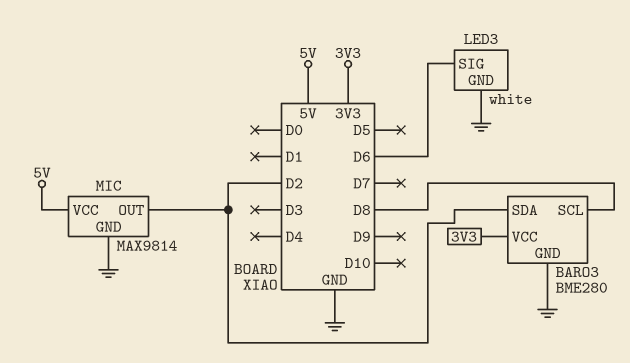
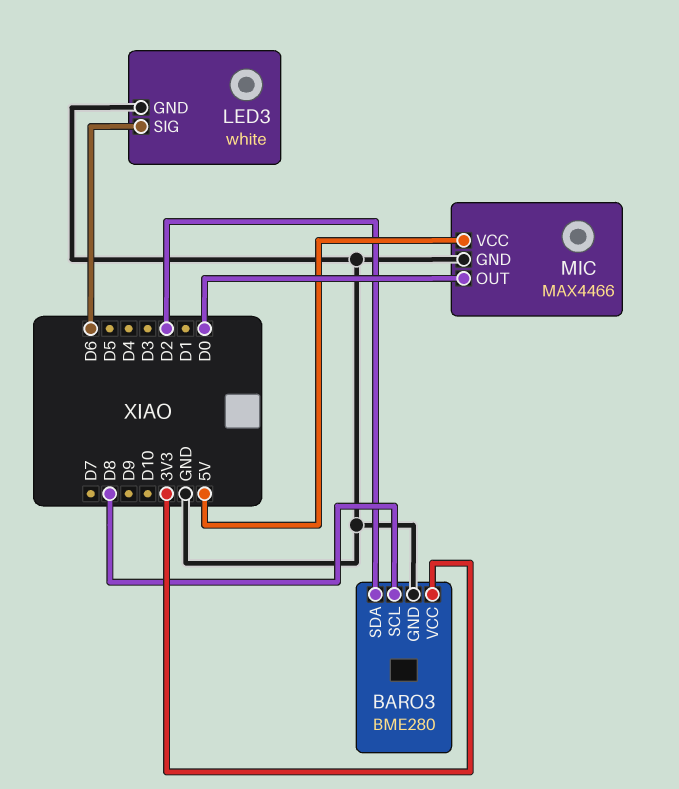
MIC: MAX9814 -> MAX4466
MIC pin OUT: D2 -> D0

